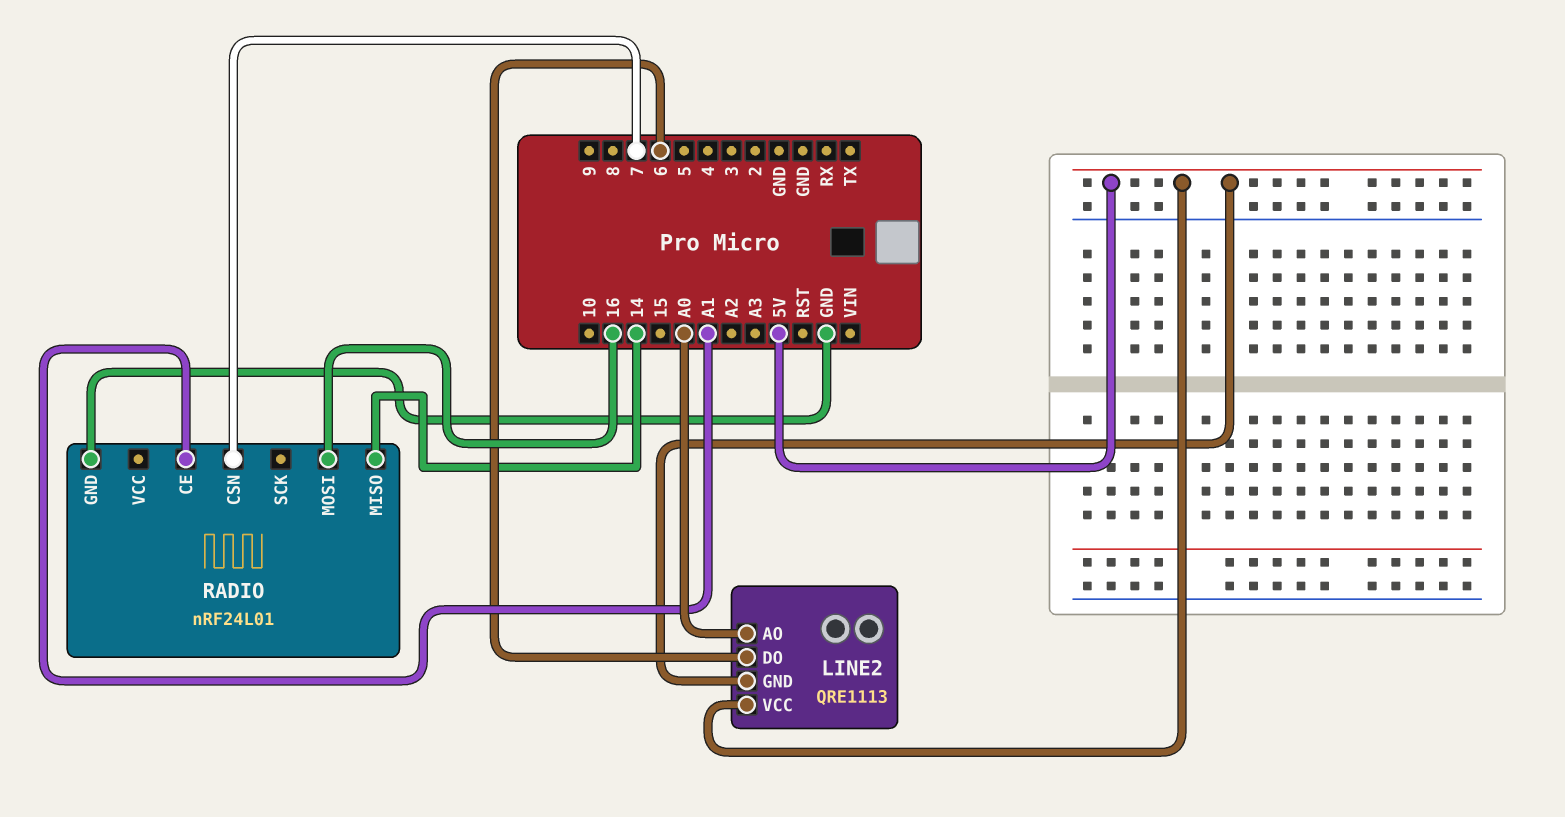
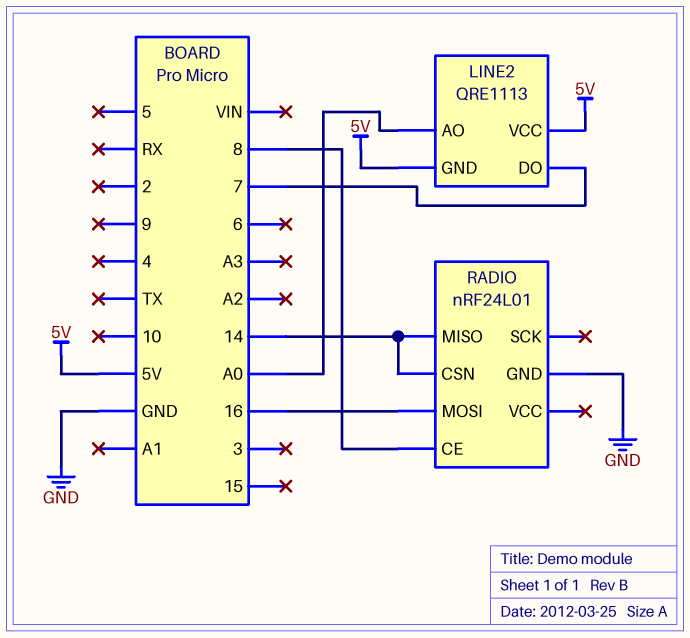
LINE2 pin DO: 6 -> 7
RADIO pin CE: A1 -> 8
RADIO pin CSN: 7 -> 14

